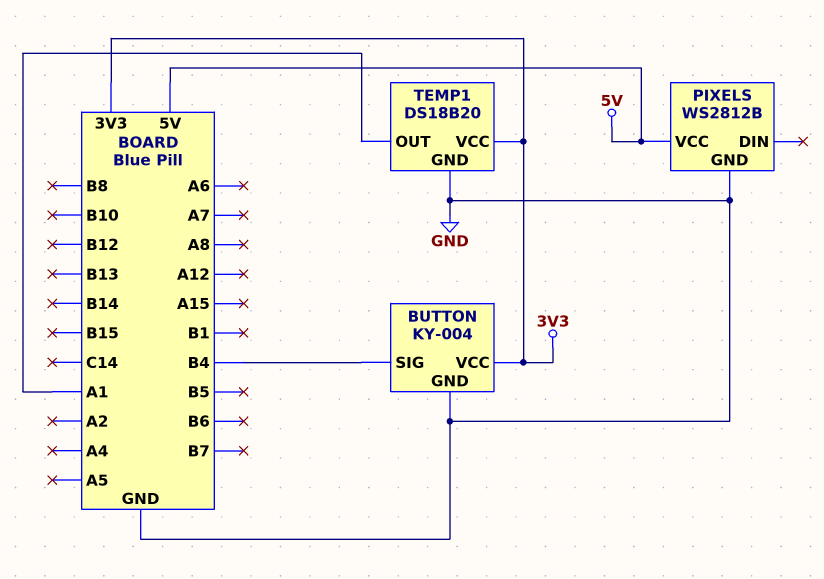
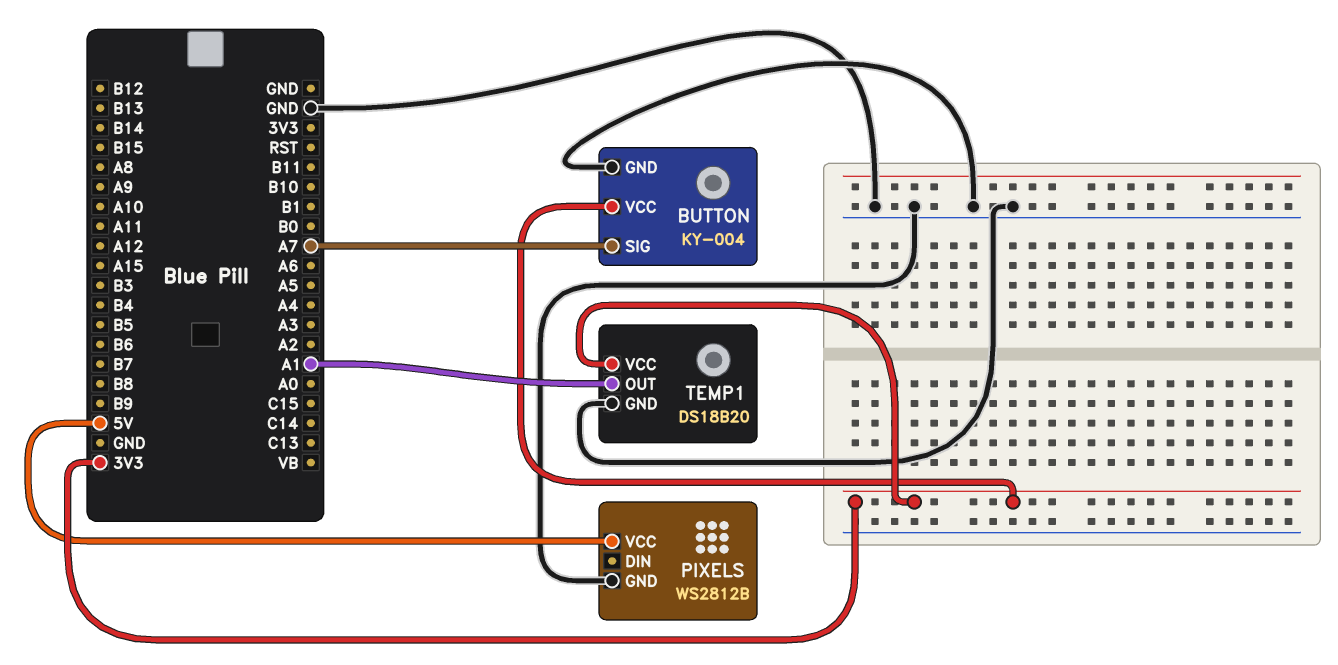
BUTTON pin SIG: B4 -> A7

